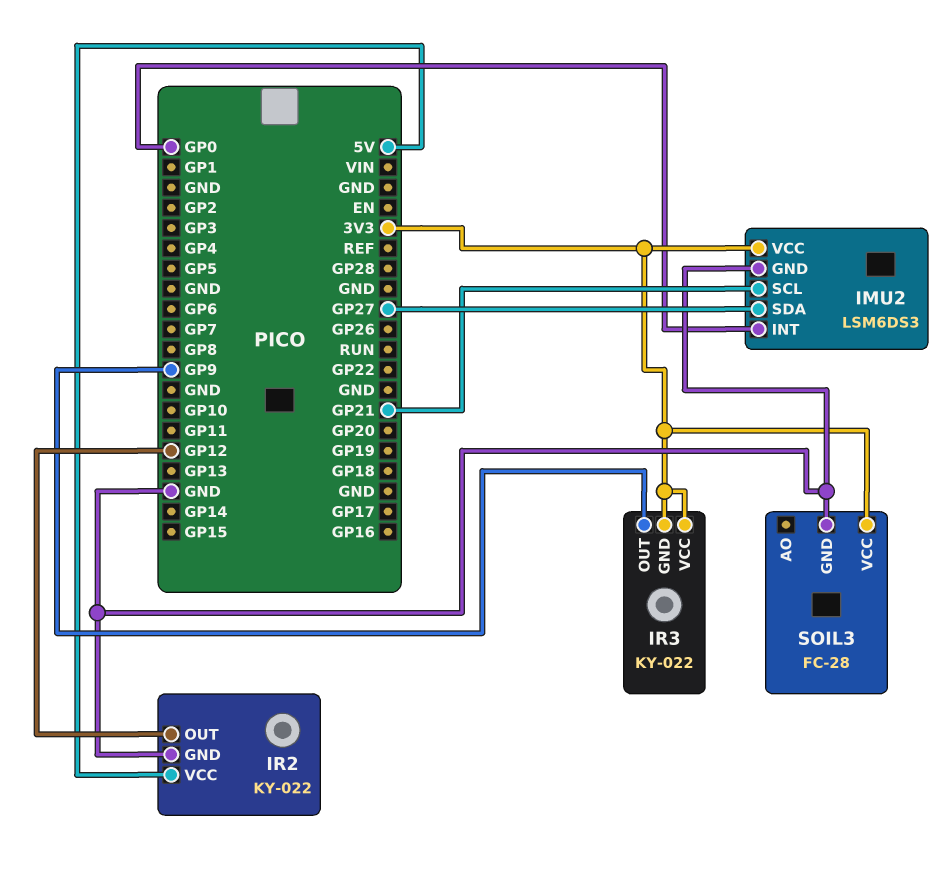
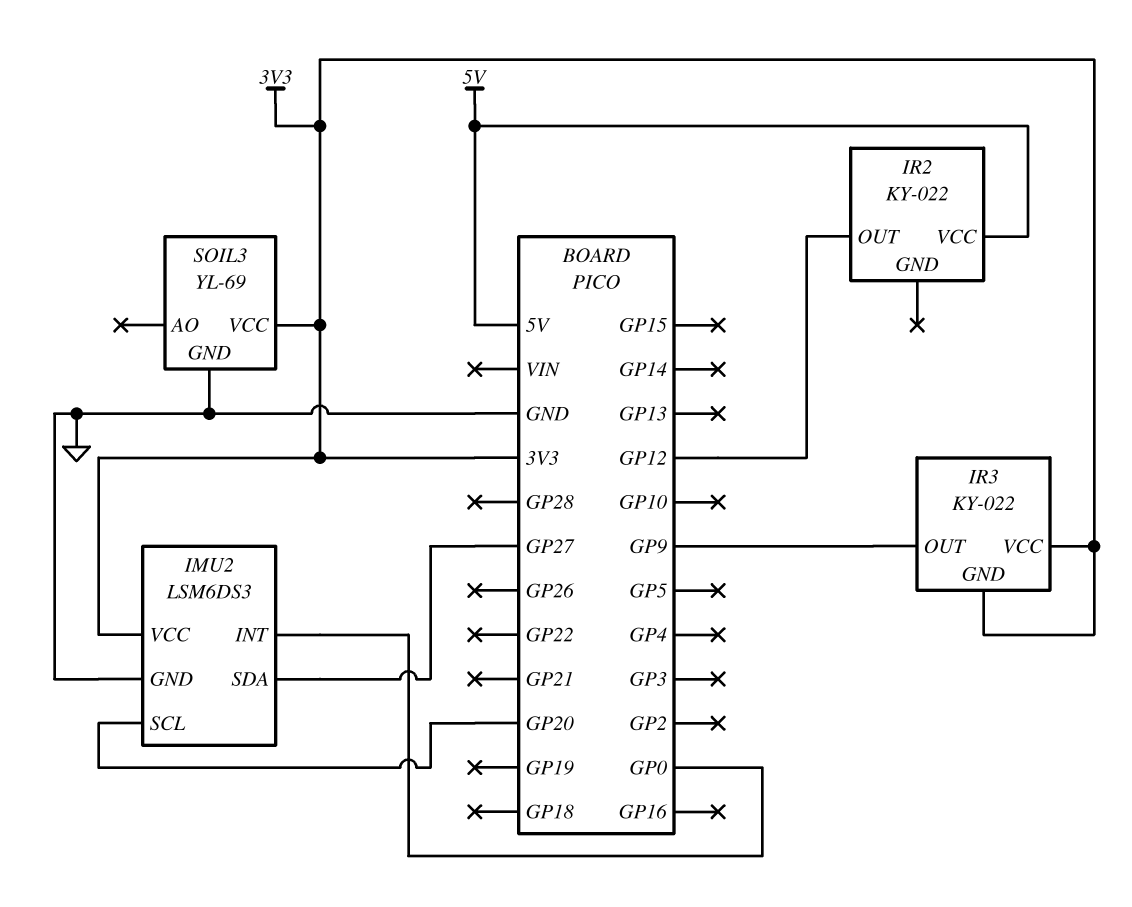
IMU2 pin SCL: GP21 -> GP20
IR2 pin GND: GND -> none
SOIL3: FC-28 -> YL-69

